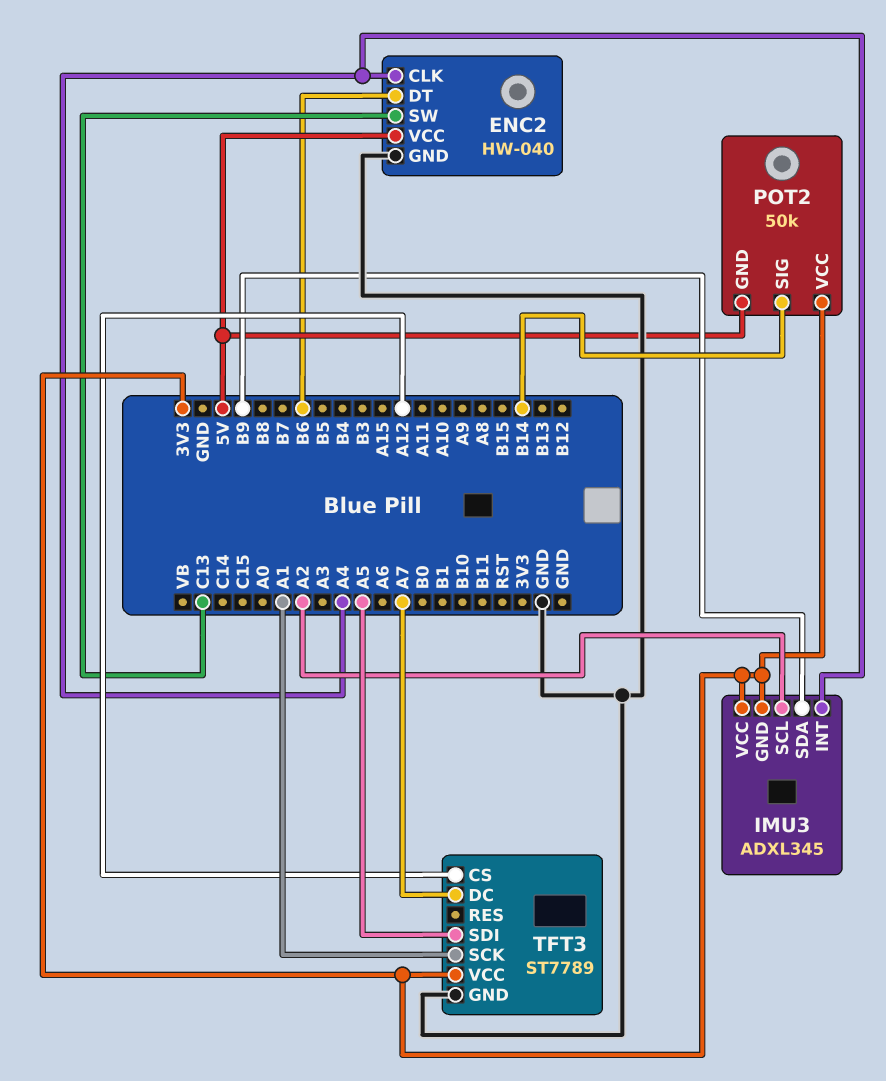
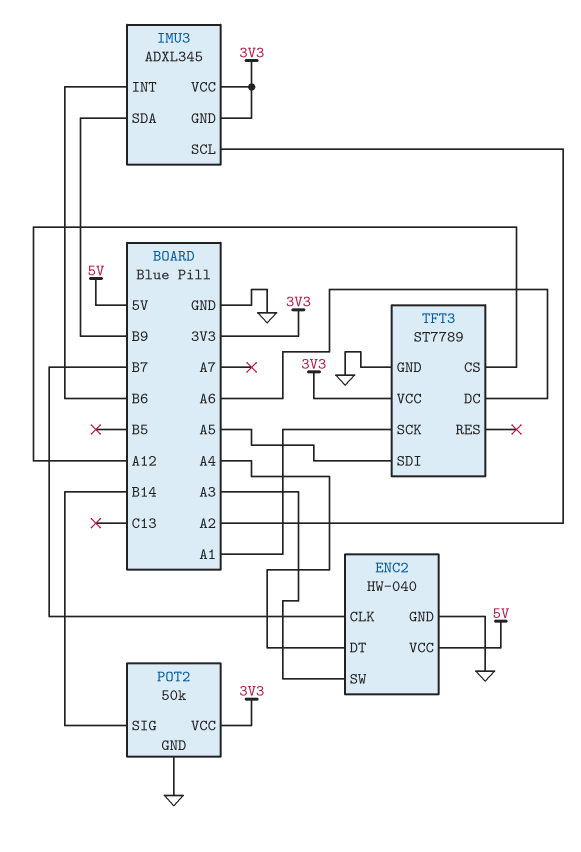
ENC2 pin CLK: A4 -> B7
ENC2 pin DT: B6 -> A4
ENC2 pin SW: C13 -> A3
IMU3 pin INT: A4 -> B6
POT2 pin GND: 5V -> GND
TFT3 pin DC: A7 -> A6

